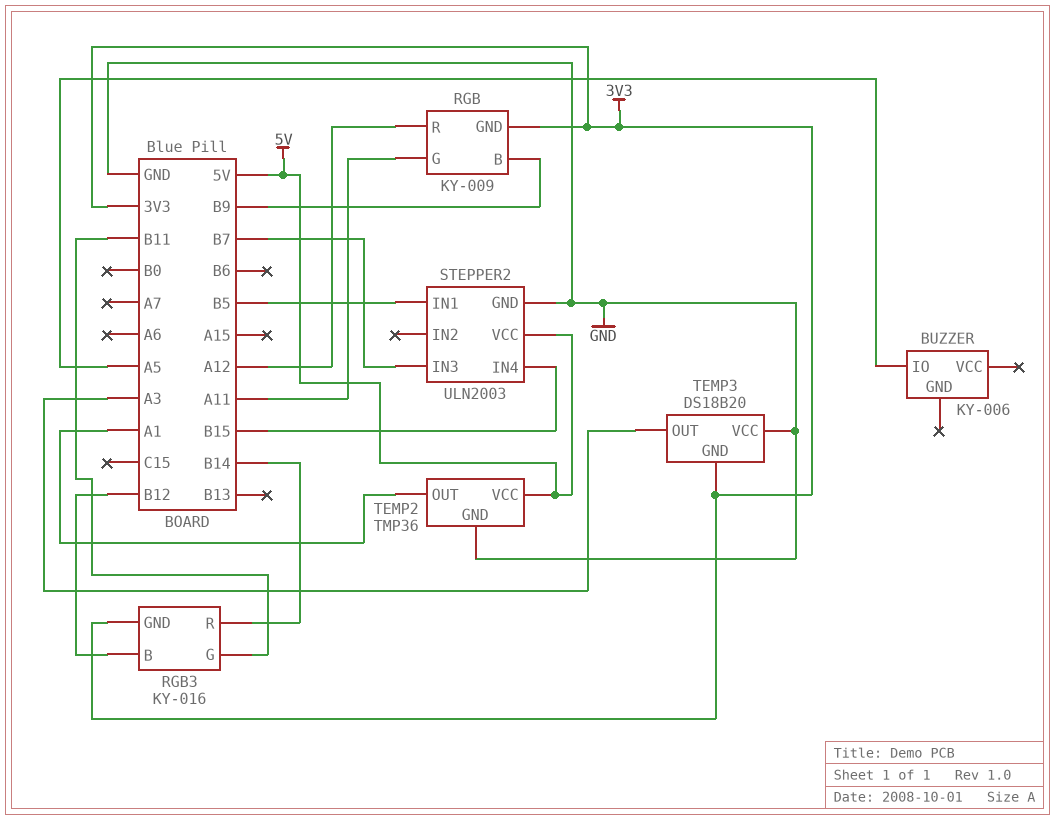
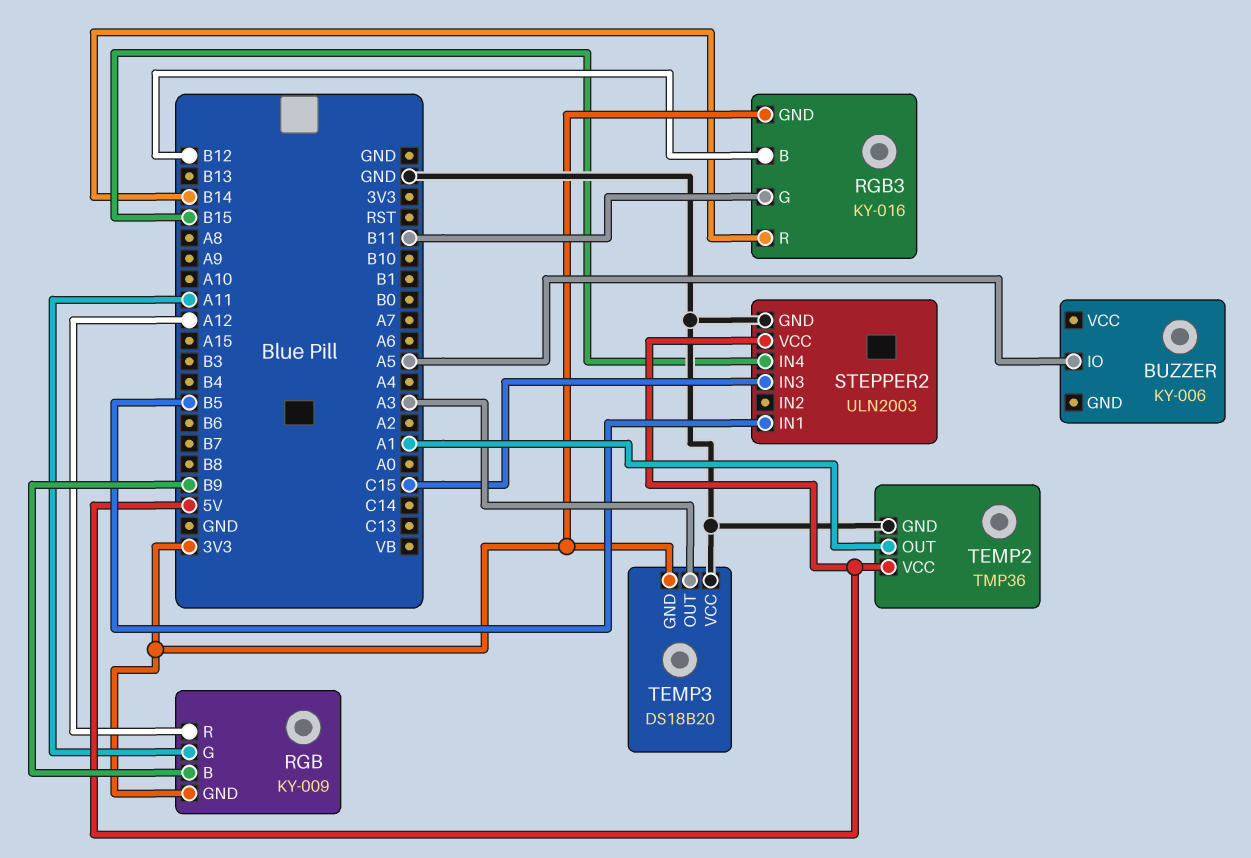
STEPPER2 pin IN3: B7 -> C15

